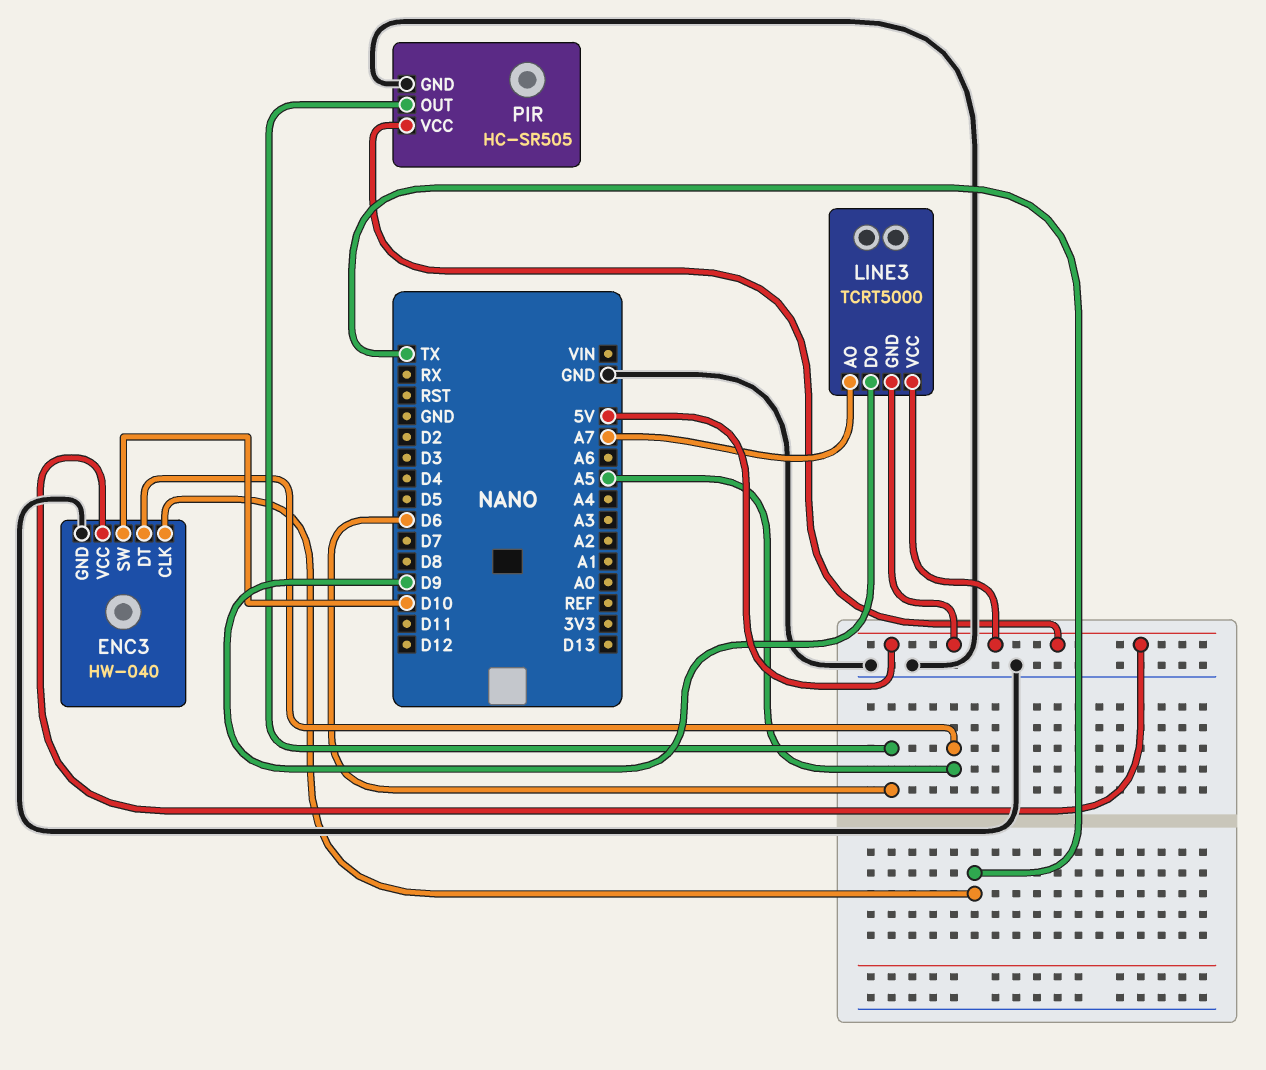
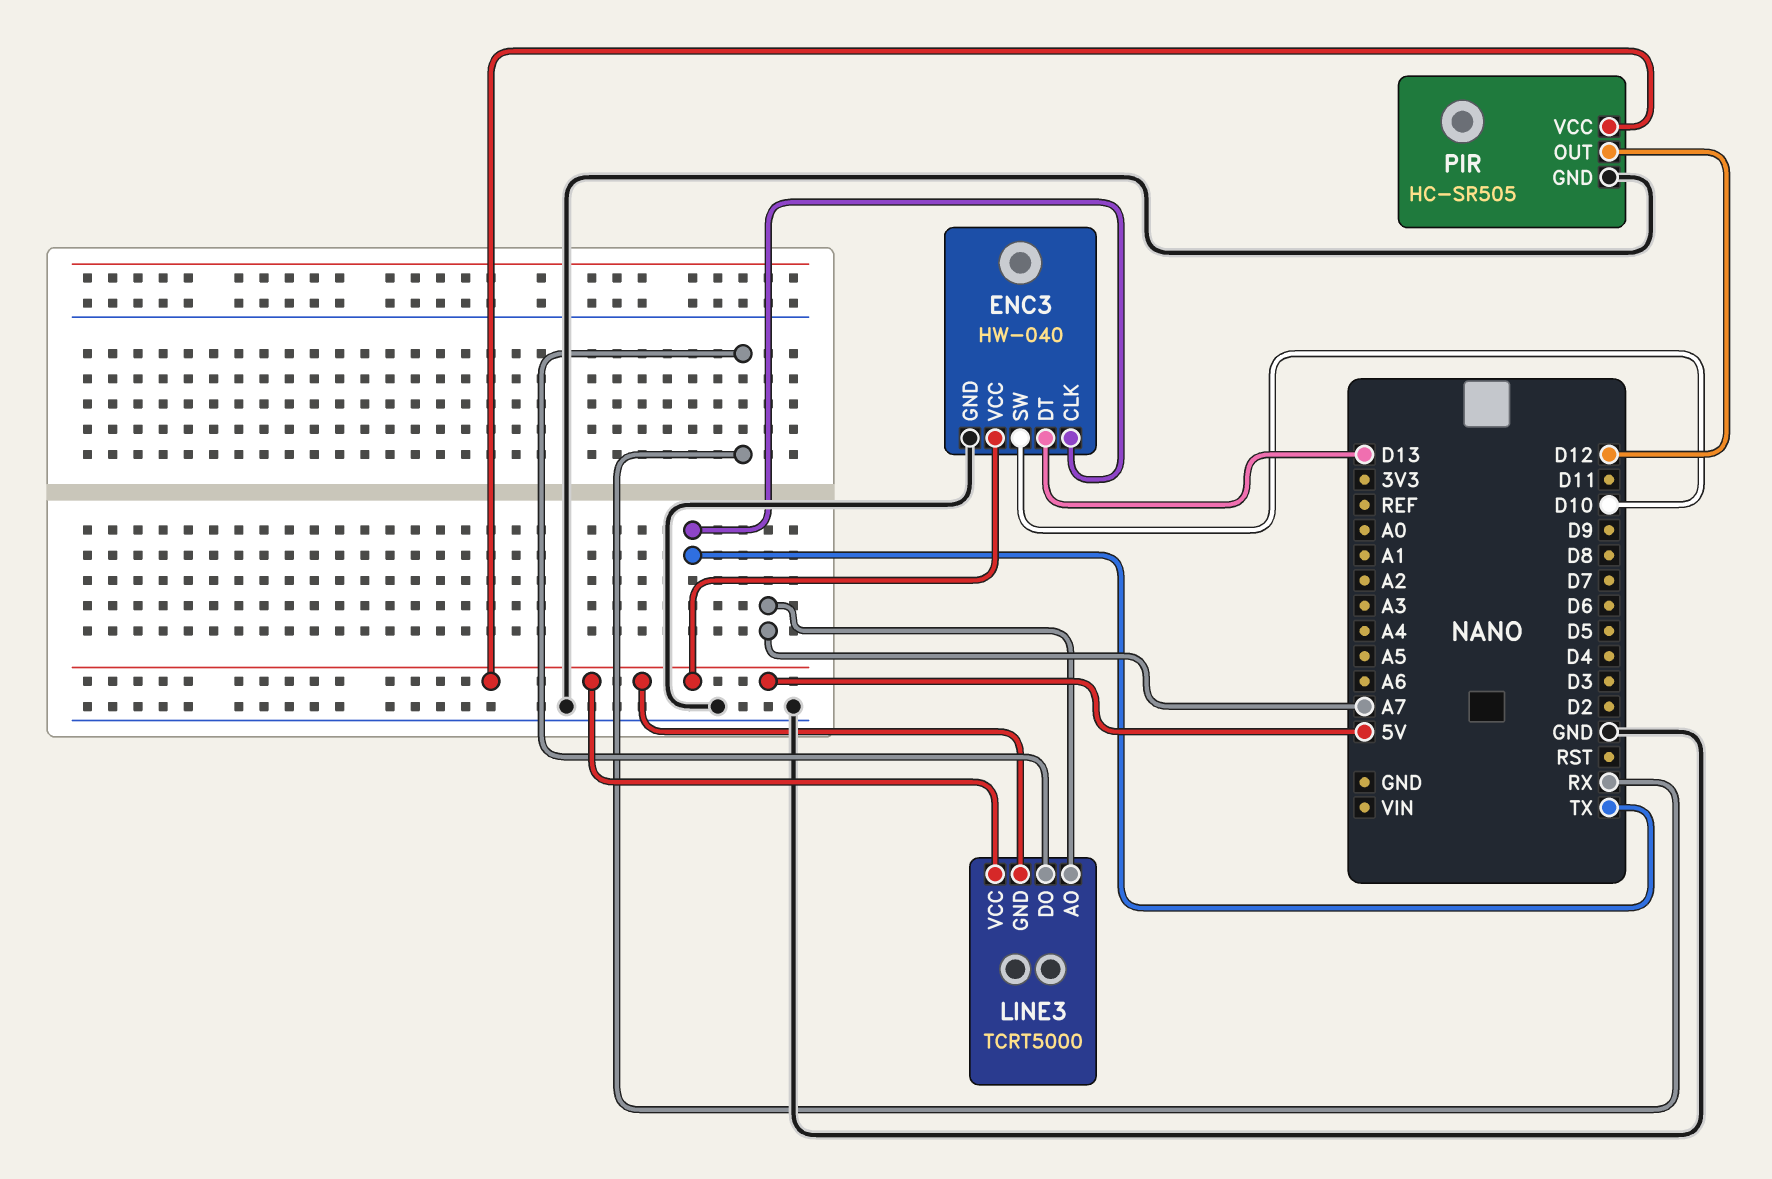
ENC3 pin DT: A5 -> D13
LINE3 pin DO: D9 -> RX
PIR pin OUT: D6 -> D12

